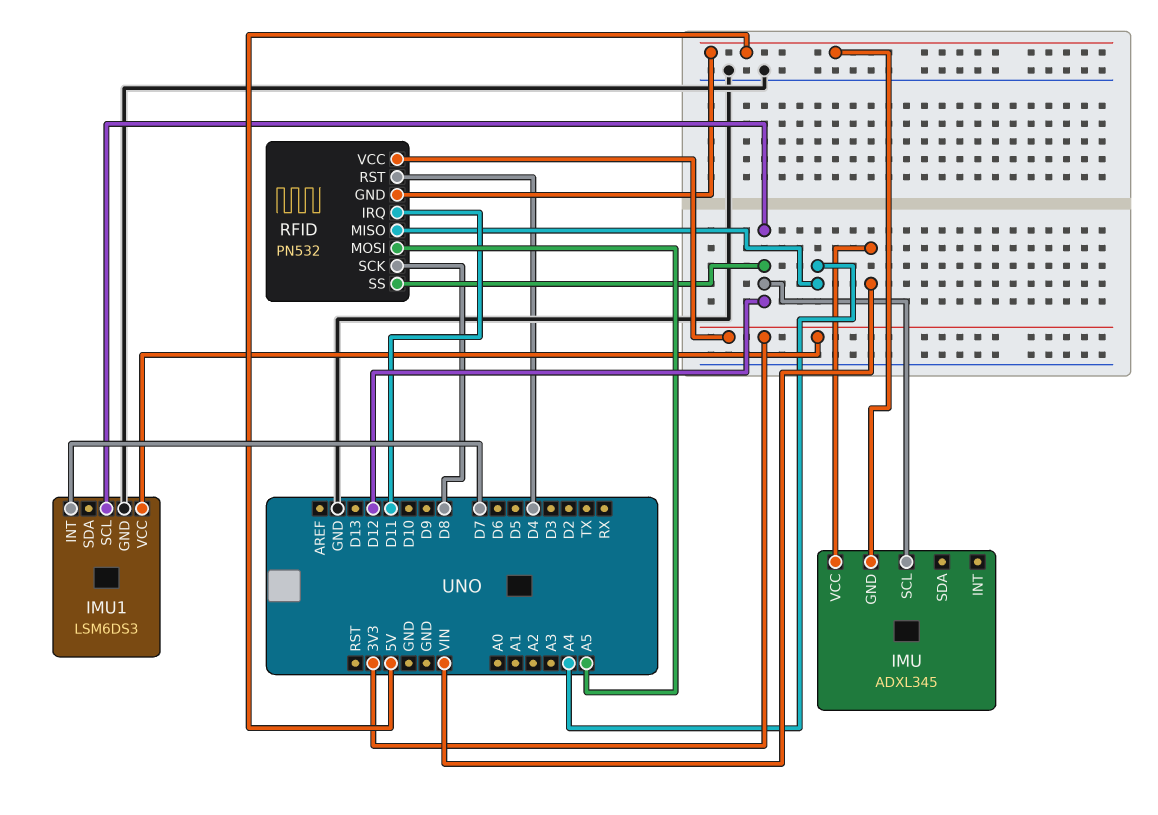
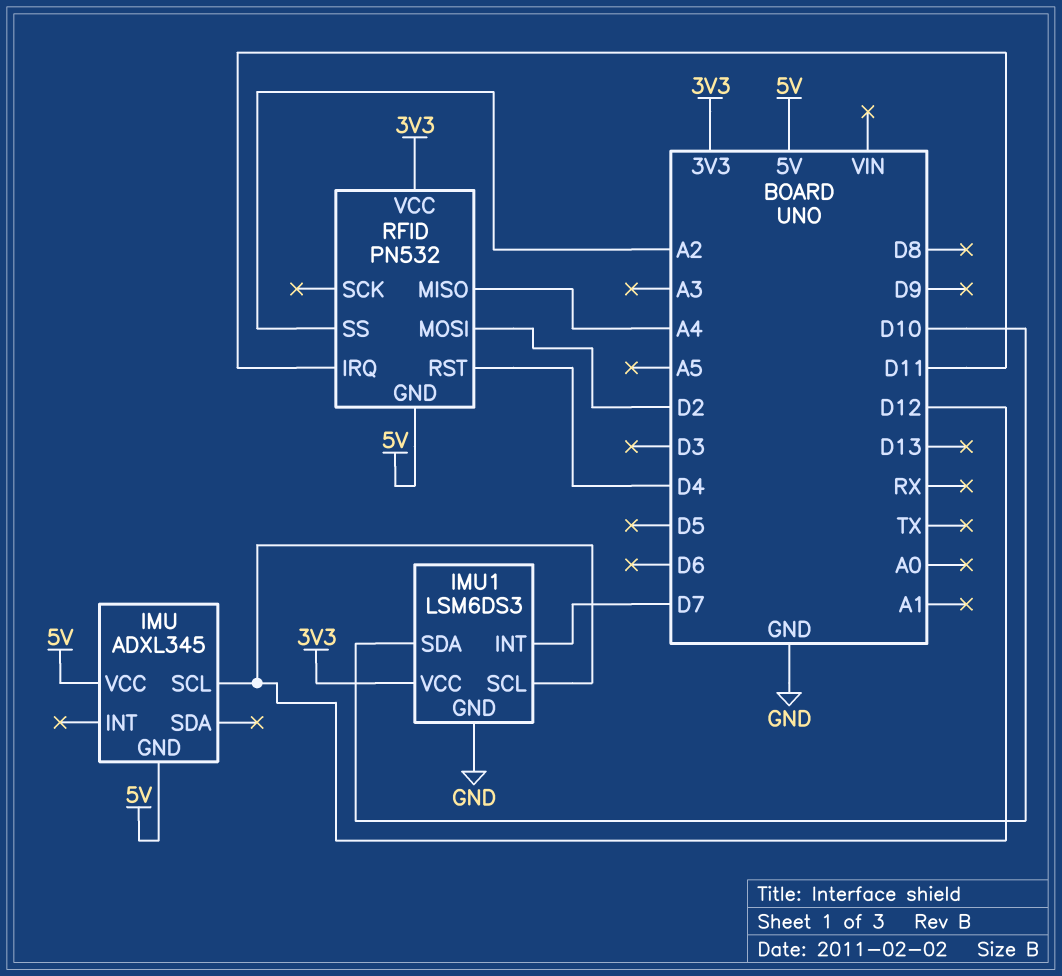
IMU pin VCC: VIN -> 5V
IMU1 pin SDA: none -> D10
RFID pin MOSI: A5 -> D2
RFID pin SCK: D8 -> none
RFID pin SS: D12 -> A2

